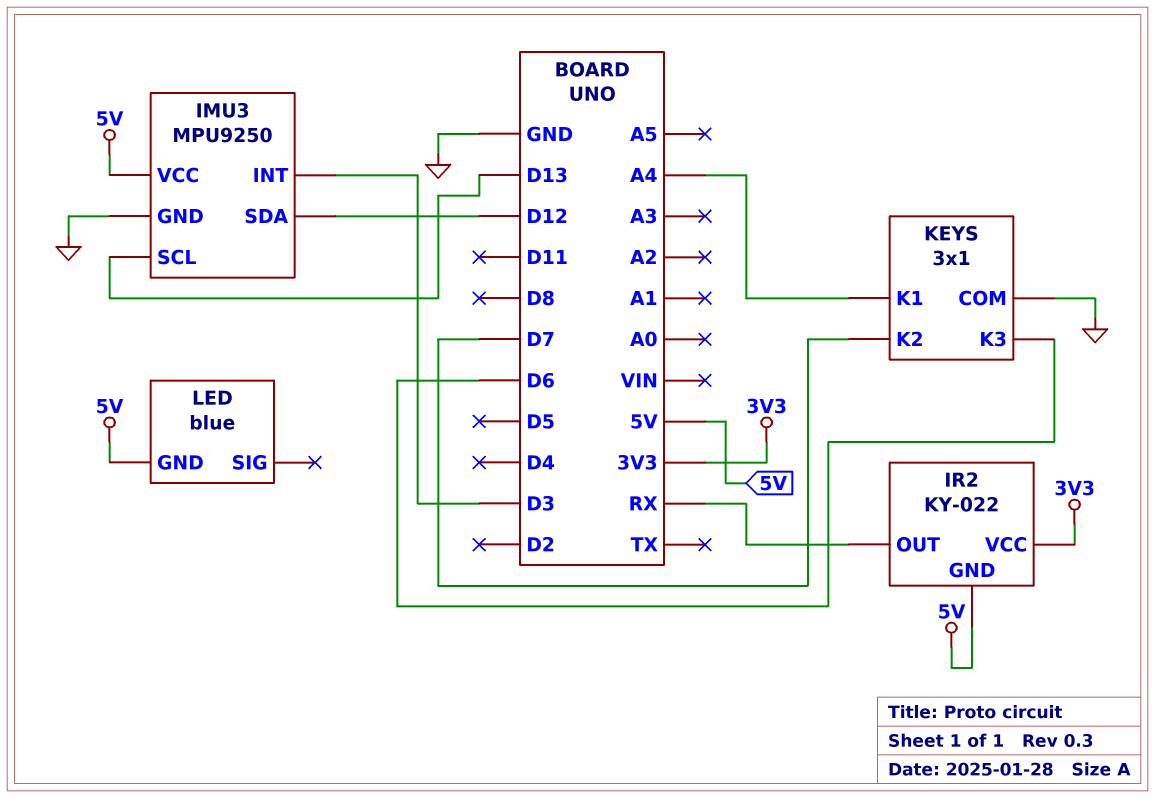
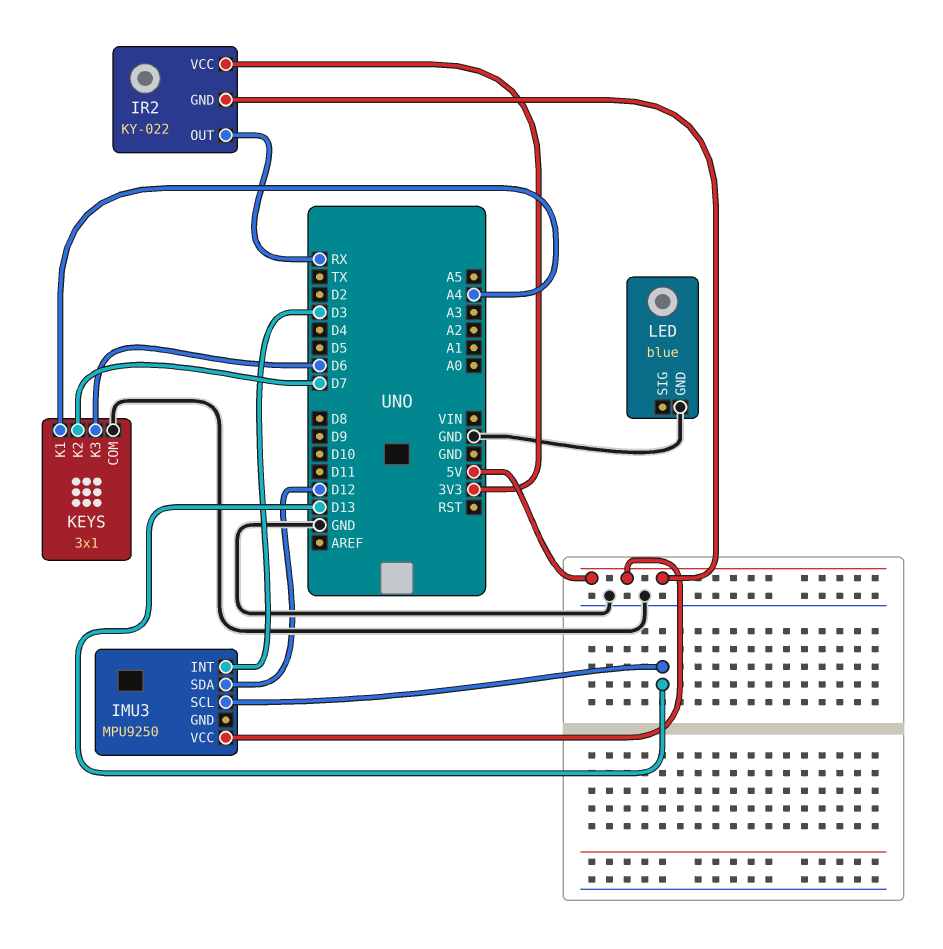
IMU3 pin GND: GND -> none
LED pin GND: 5V -> GND

